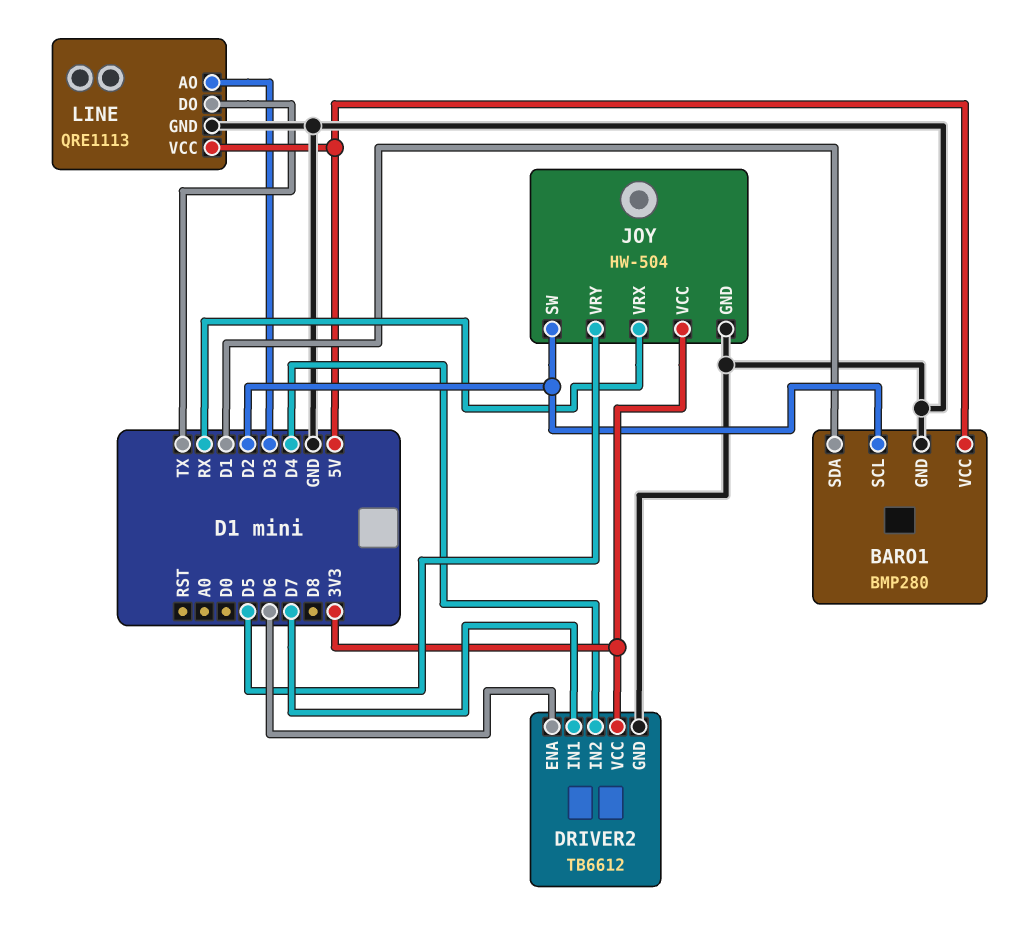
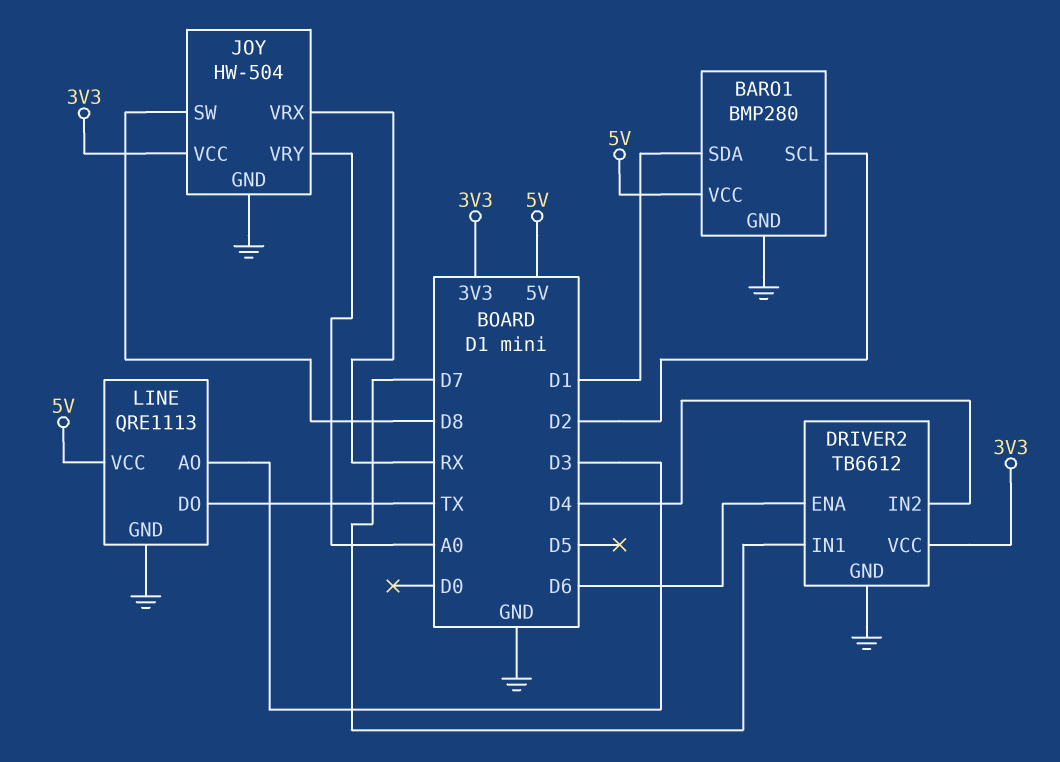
JOY pin SW: D2 -> D8
JOY pin VRY: D5 -> A0

